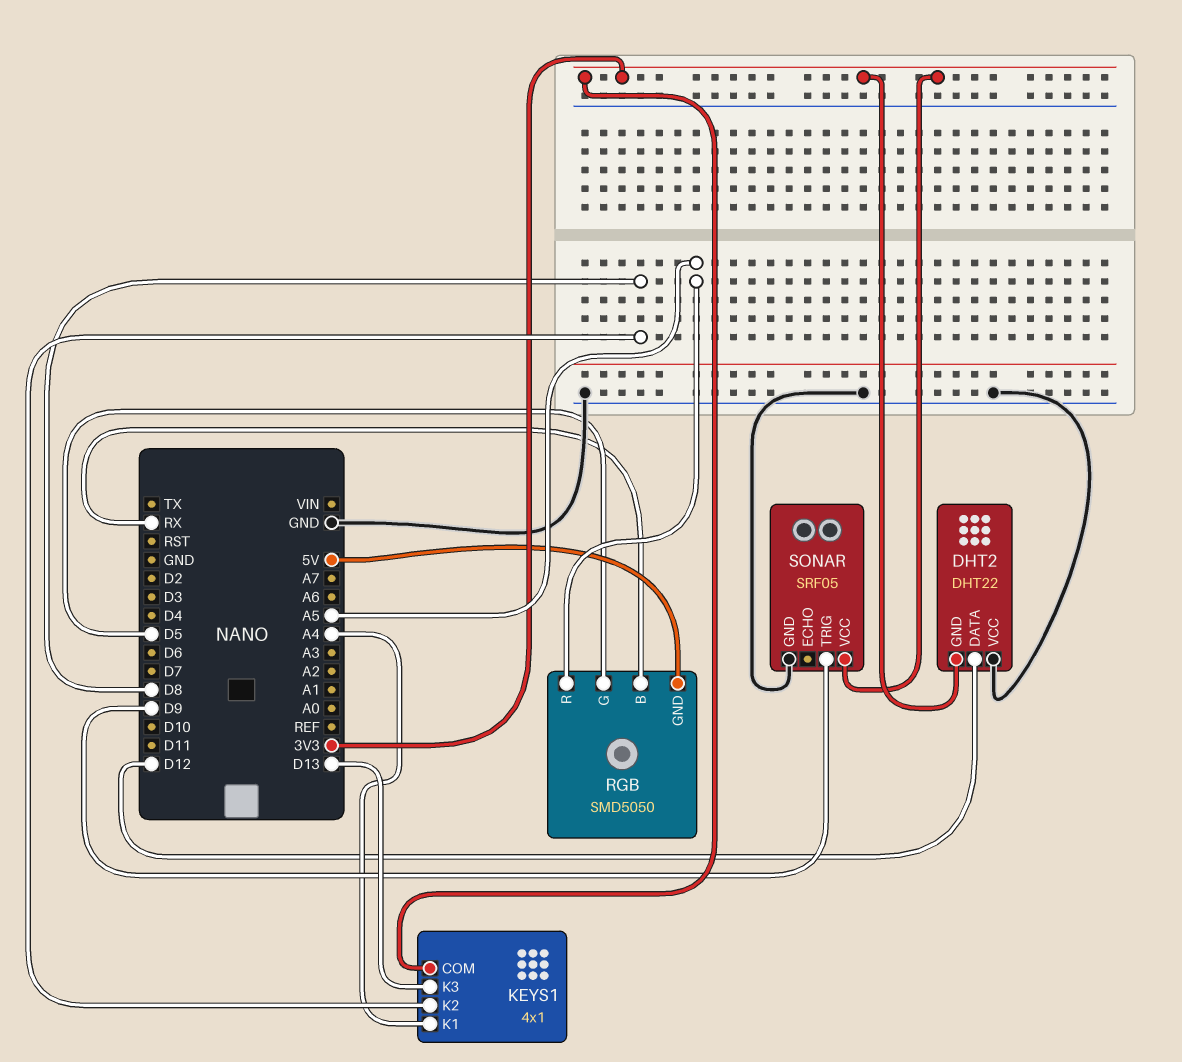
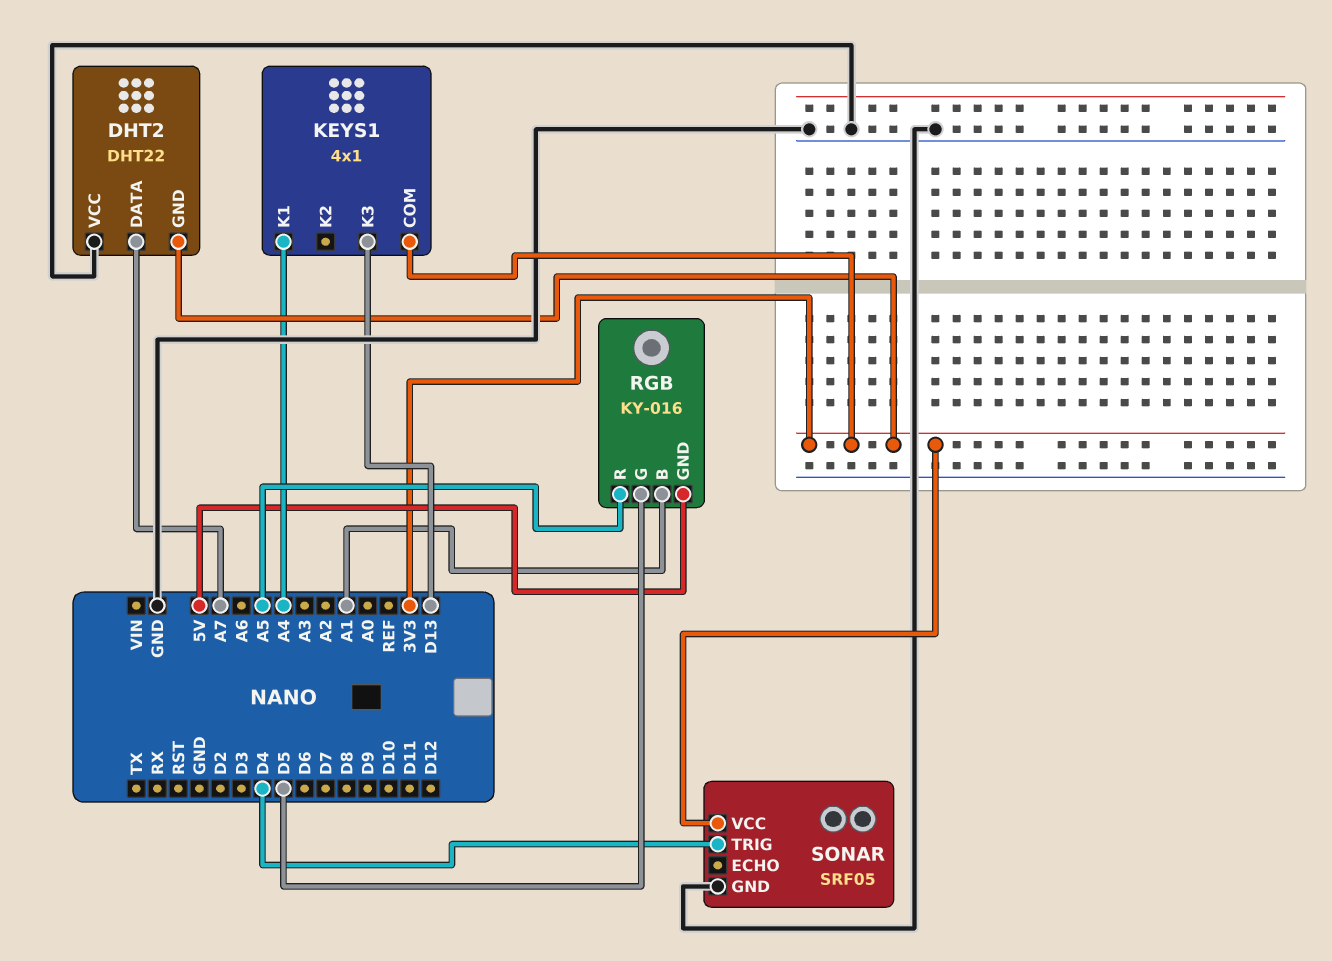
DHT2 pin DATA: D12 -> A7
KEYS1 pin K2: D8 -> none
RGB: SMD5050 -> KY-016
RGB pin B: RX -> A1
SONAR pin TRIG: D9 -> D4

